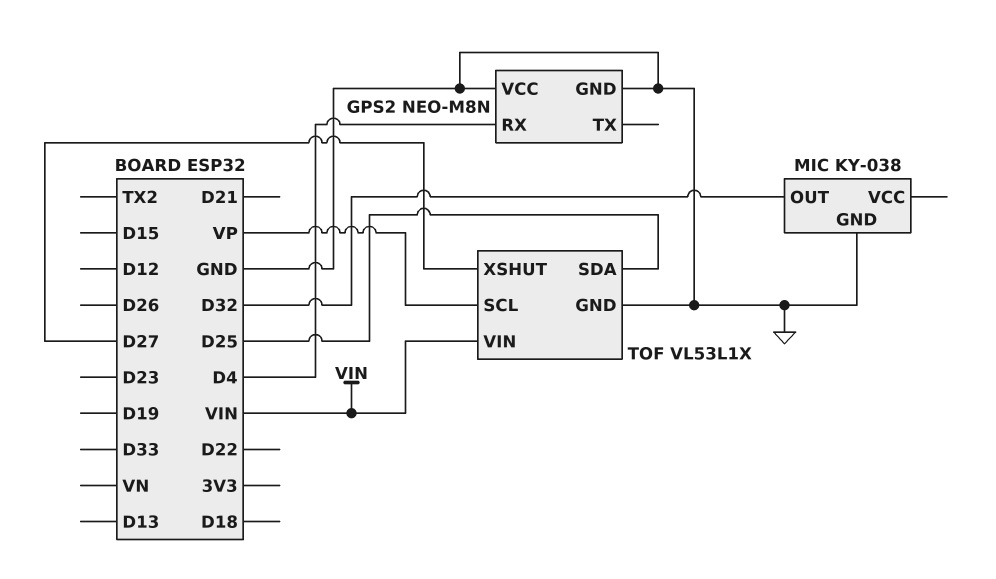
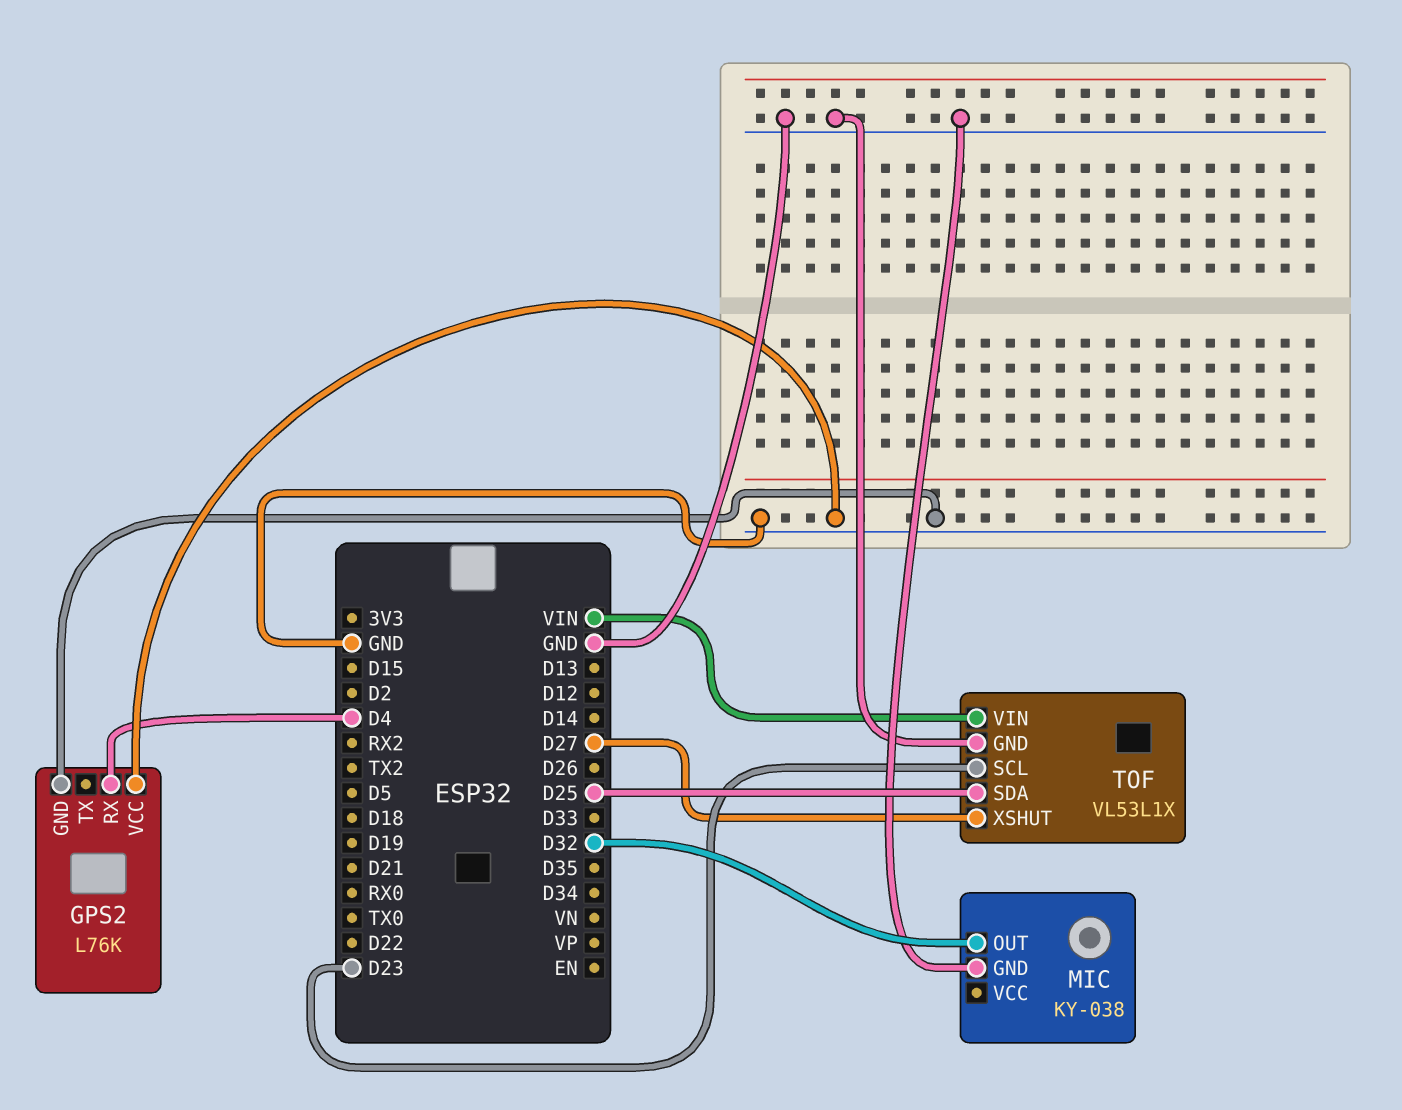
GPS2: NEO-M8N -> L76K
TOF pin SCL: VP -> D23

